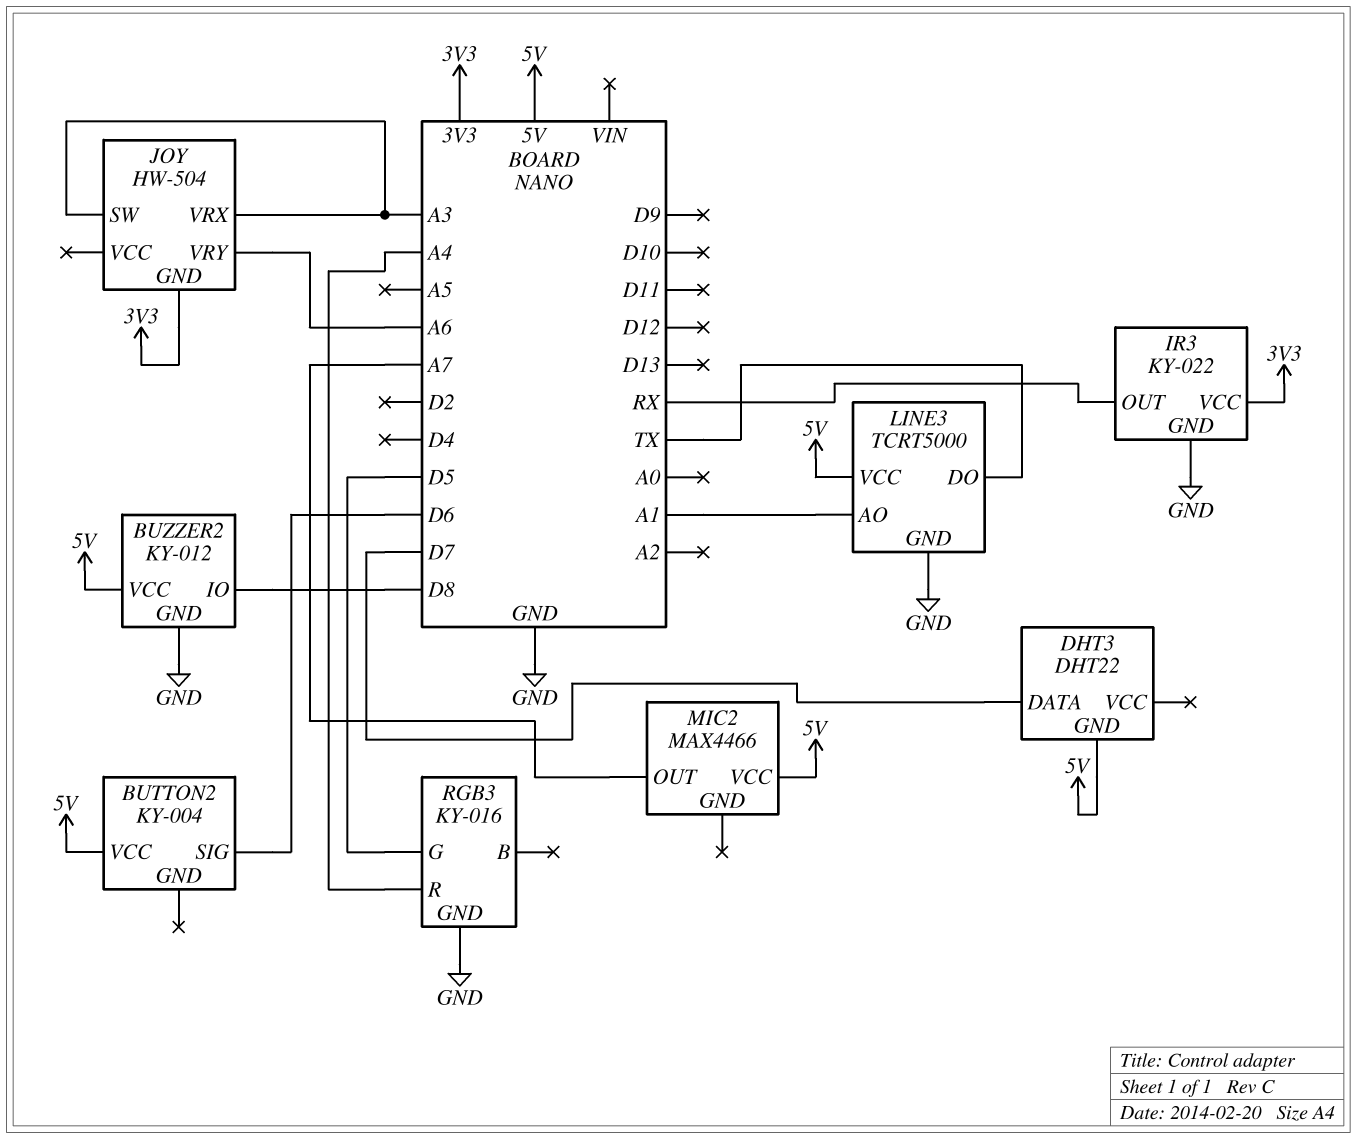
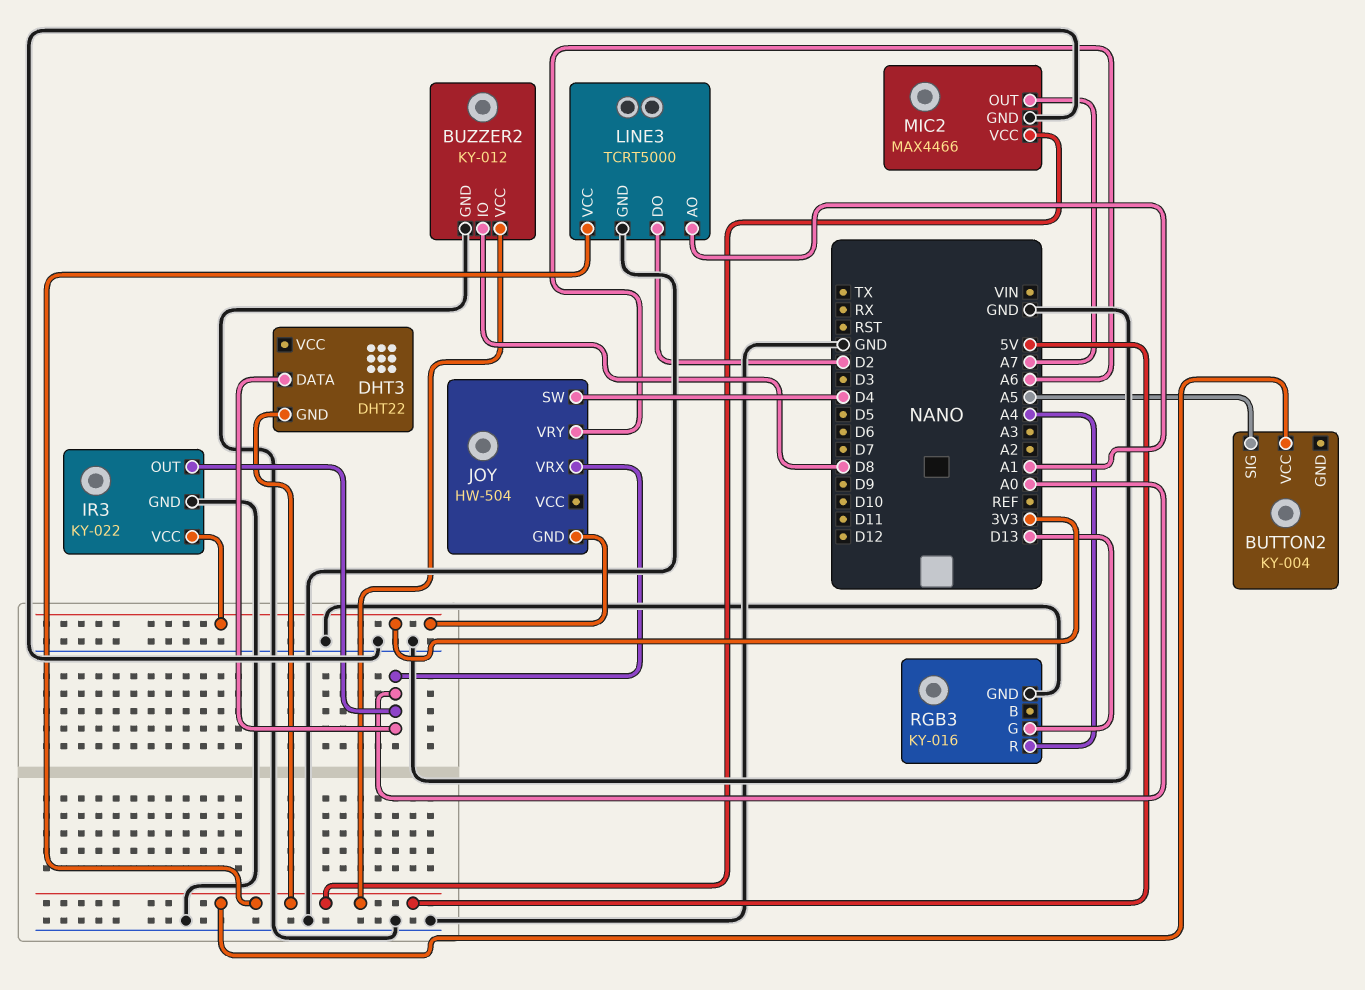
BUTTON2 pin SIG: D6 -> A5
DHT3 pin DATA: D7 -> A0
IR3 pin OUT: RX -> A0
JOY pin SW: A3 -> D4
JOY pin VRX: A3 -> A0
LINE3 pin DO: TX -> D2
MIC2 pin GND: none -> GND
RGB3 pin G: D5 -> D13

